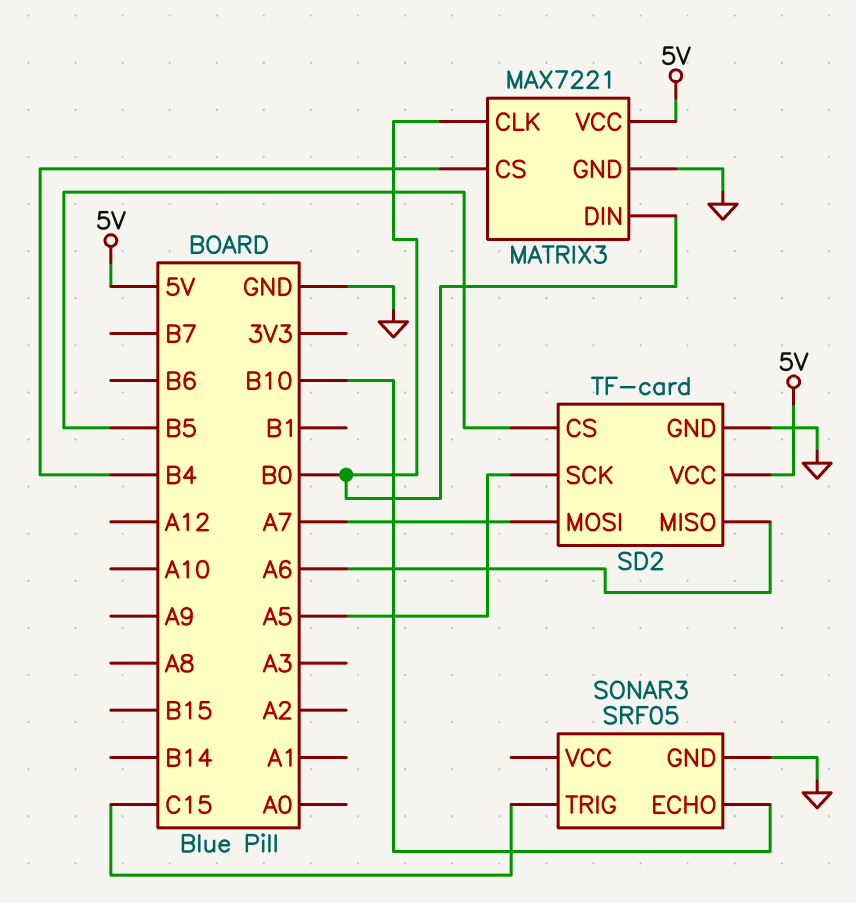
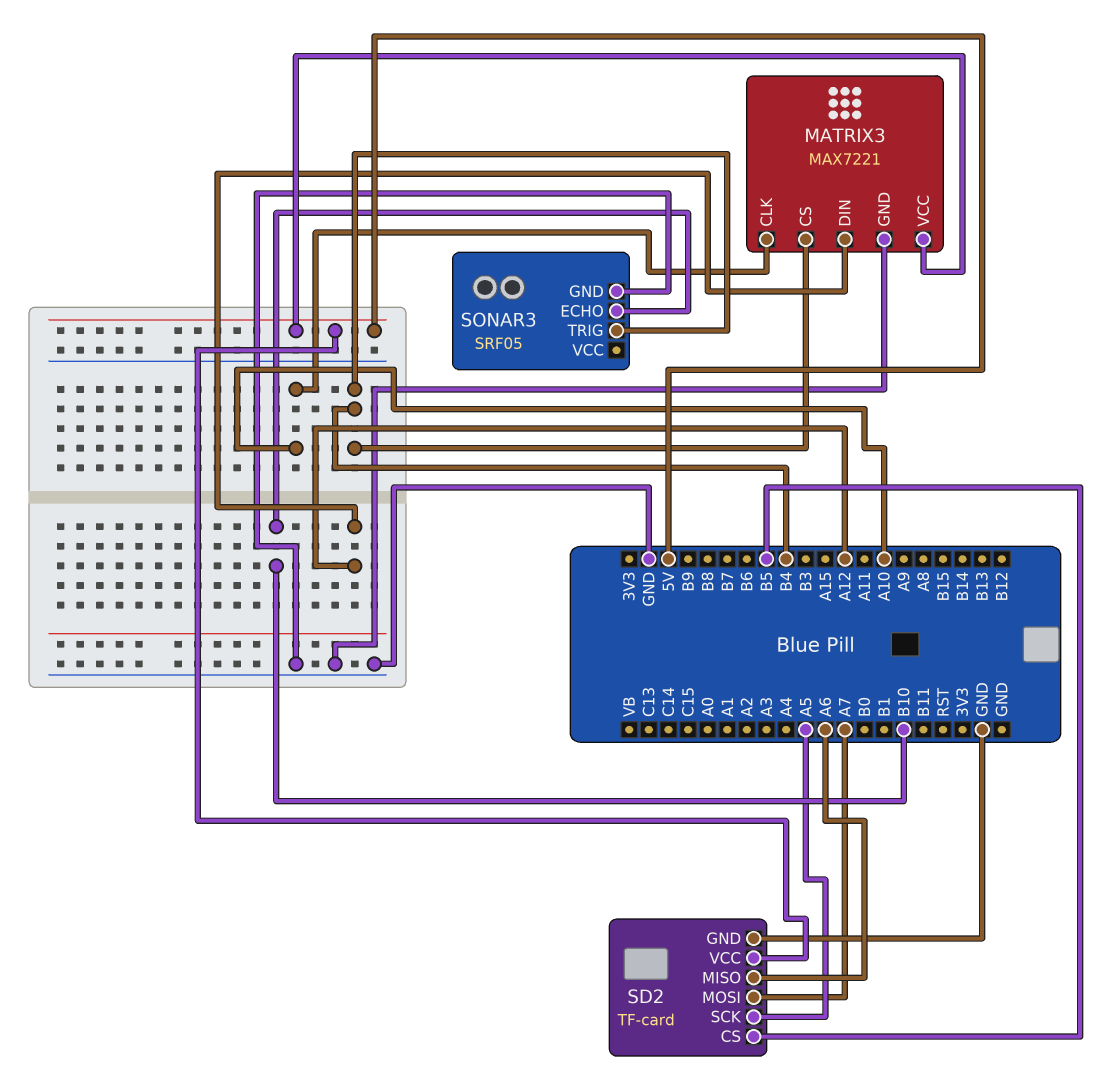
MATRIX3 pin CLK: B0 -> A10
MATRIX3 pin DIN: B0 -> A12
SONAR3 pin TRIG: C15 -> B4

